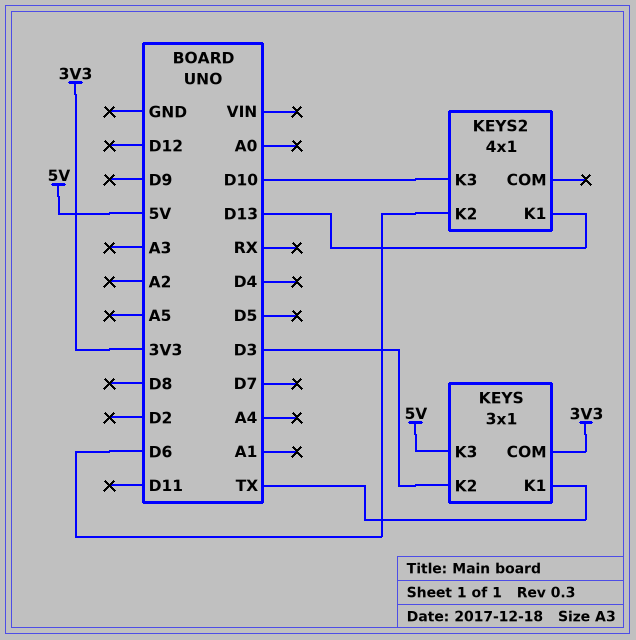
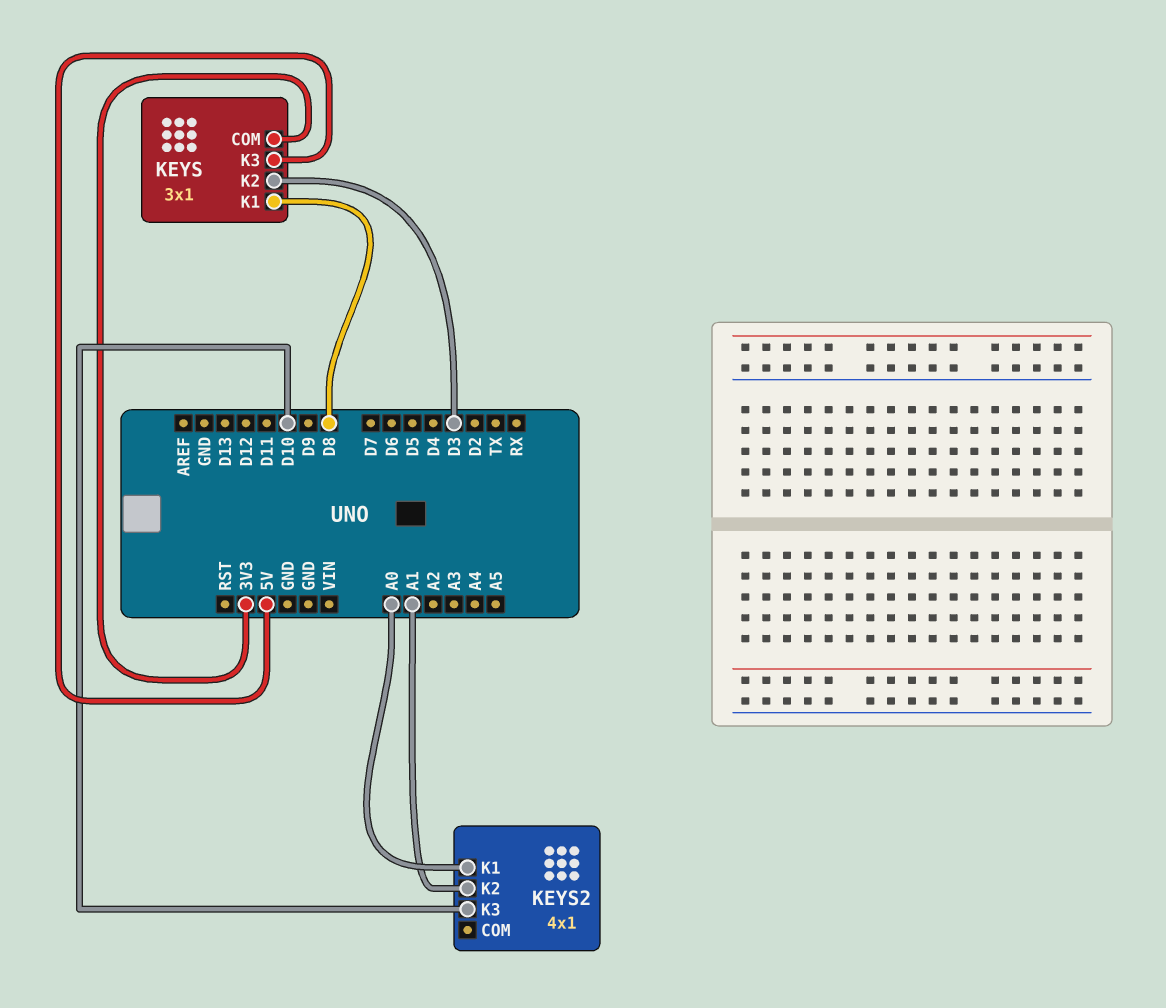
KEYS pin K1: TX -> D8
KEYS2 pin K1: D13 -> A0
KEYS2 pin K2: D6 -> A1

